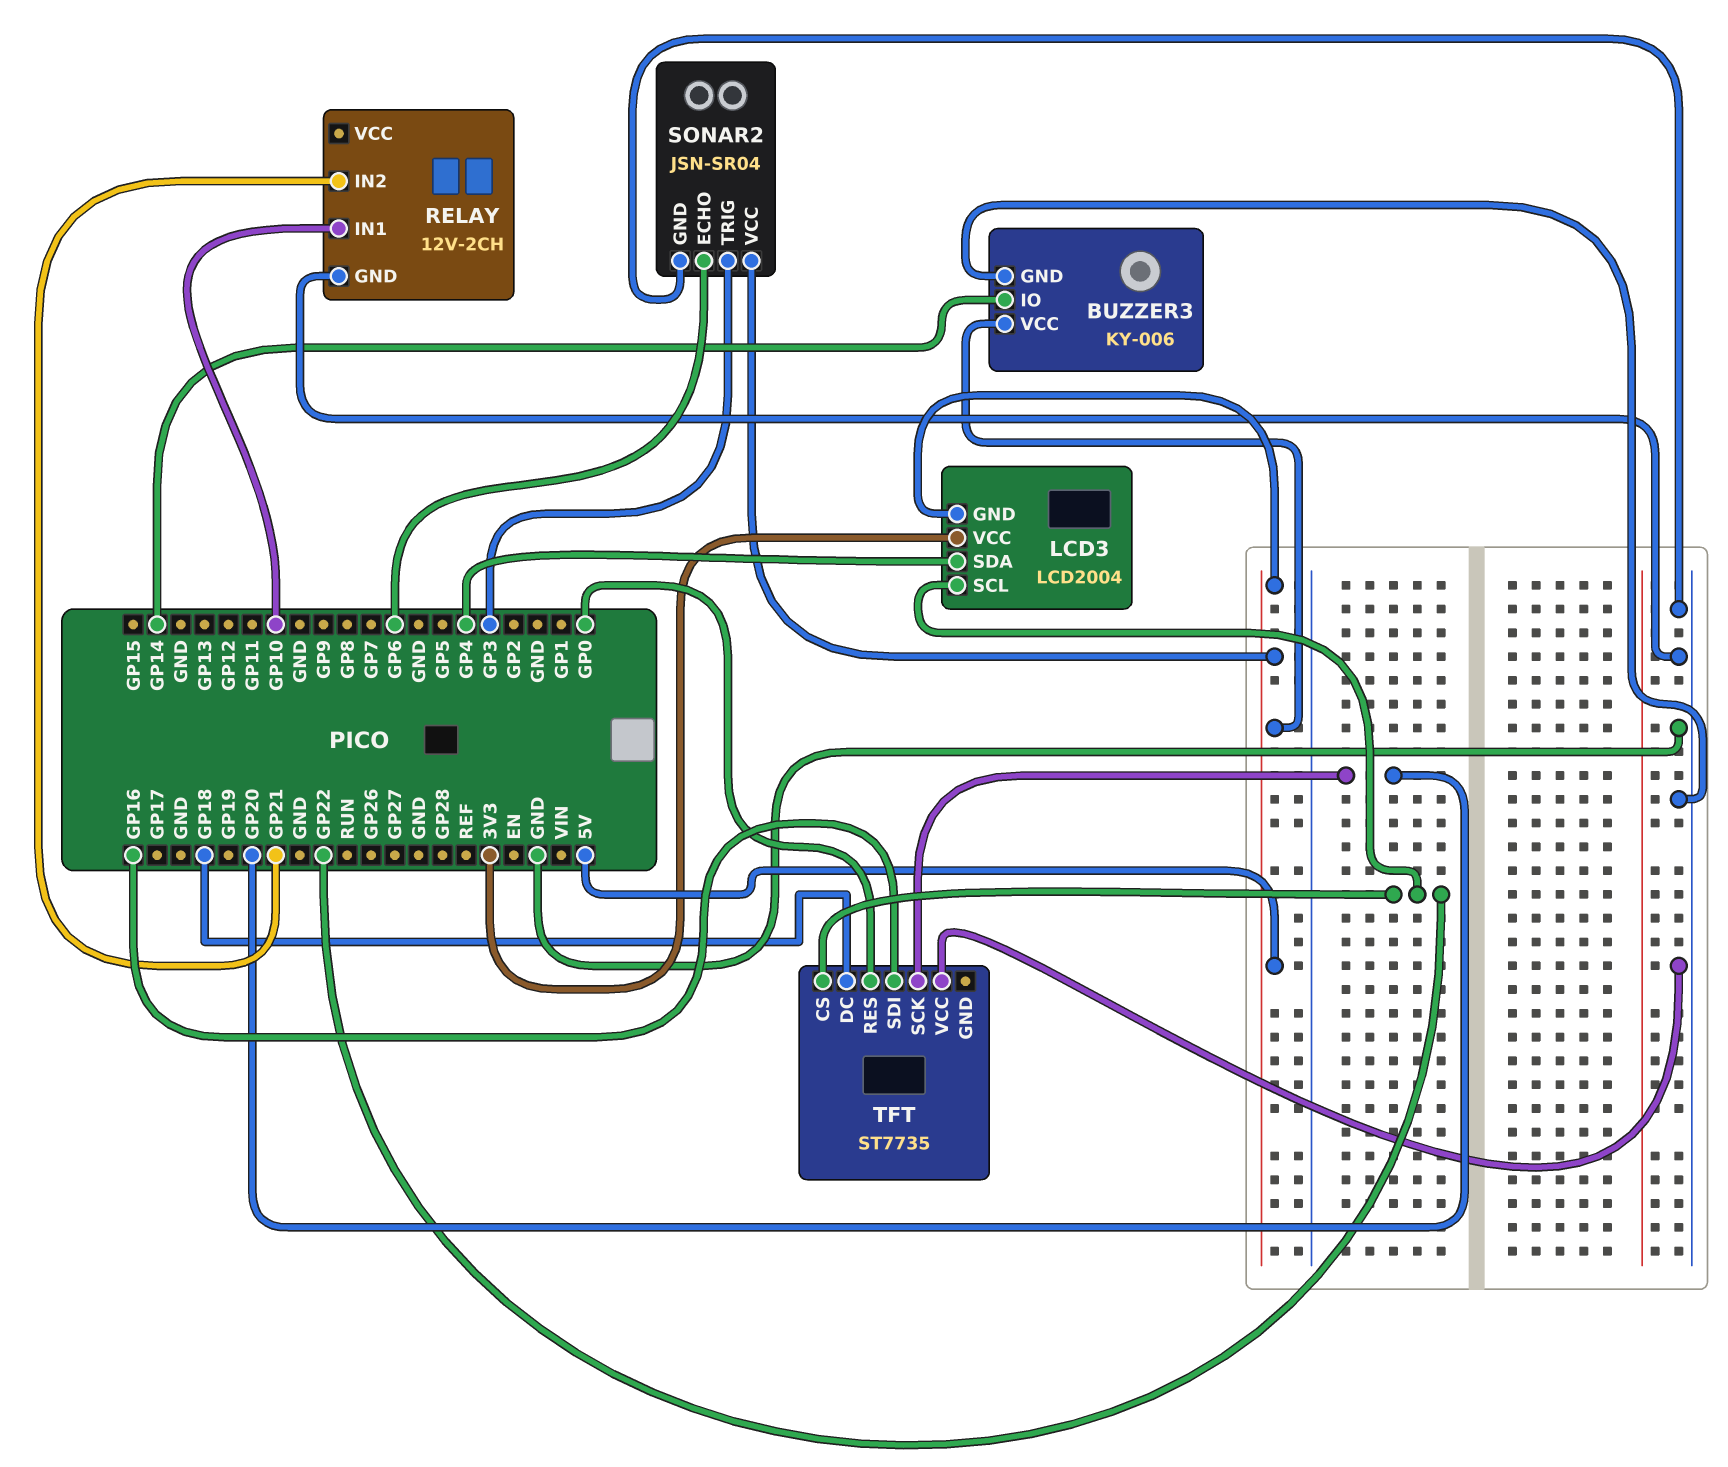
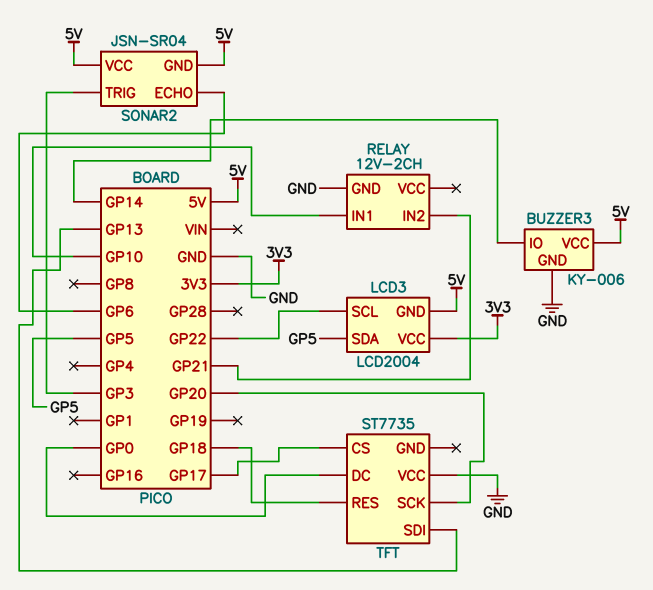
LCD3 pin SDA: GP4 -> GP5
SONAR2 pin GND: GND -> 5V
TFT pin CS: GP22 -> GP17
TFT pin DC: GP18 -> GP0
TFT pin RES: GP0 -> GP18
TFT pin SDI: GP16 -> GP13

